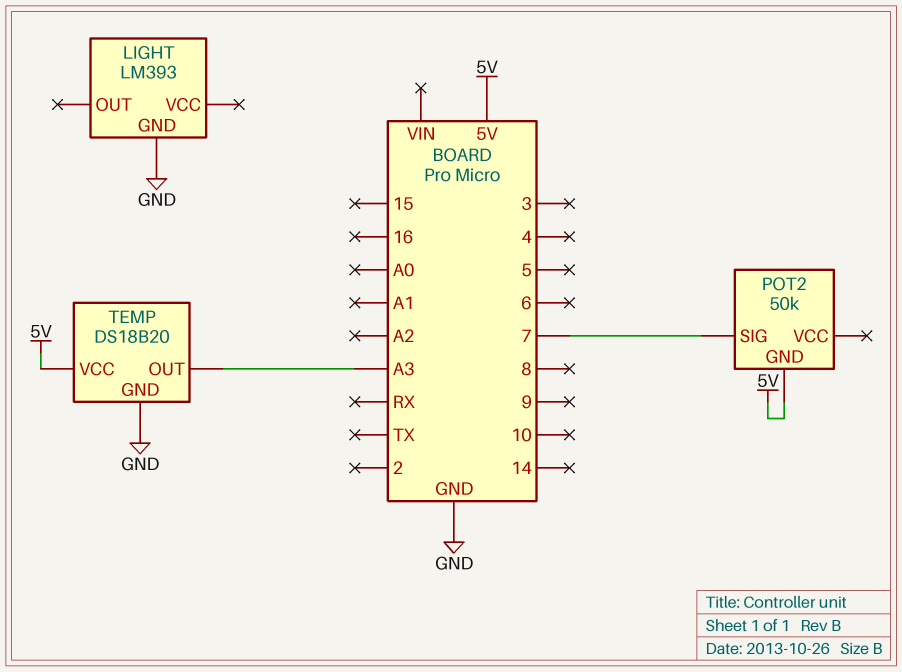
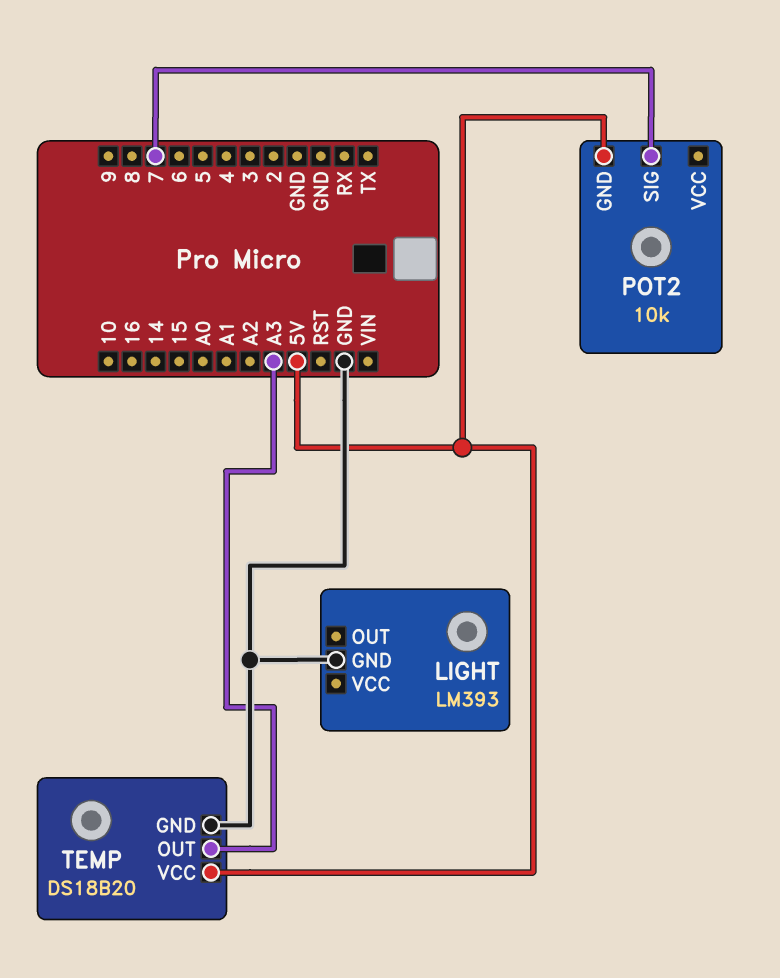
POT2: 50k -> 10k

